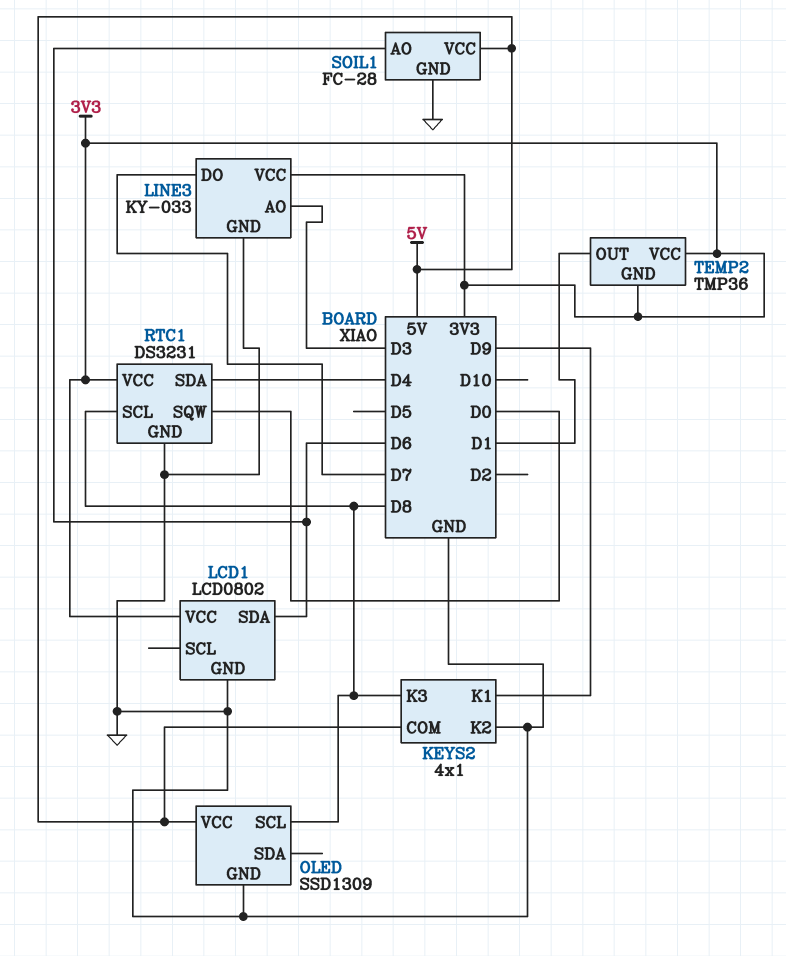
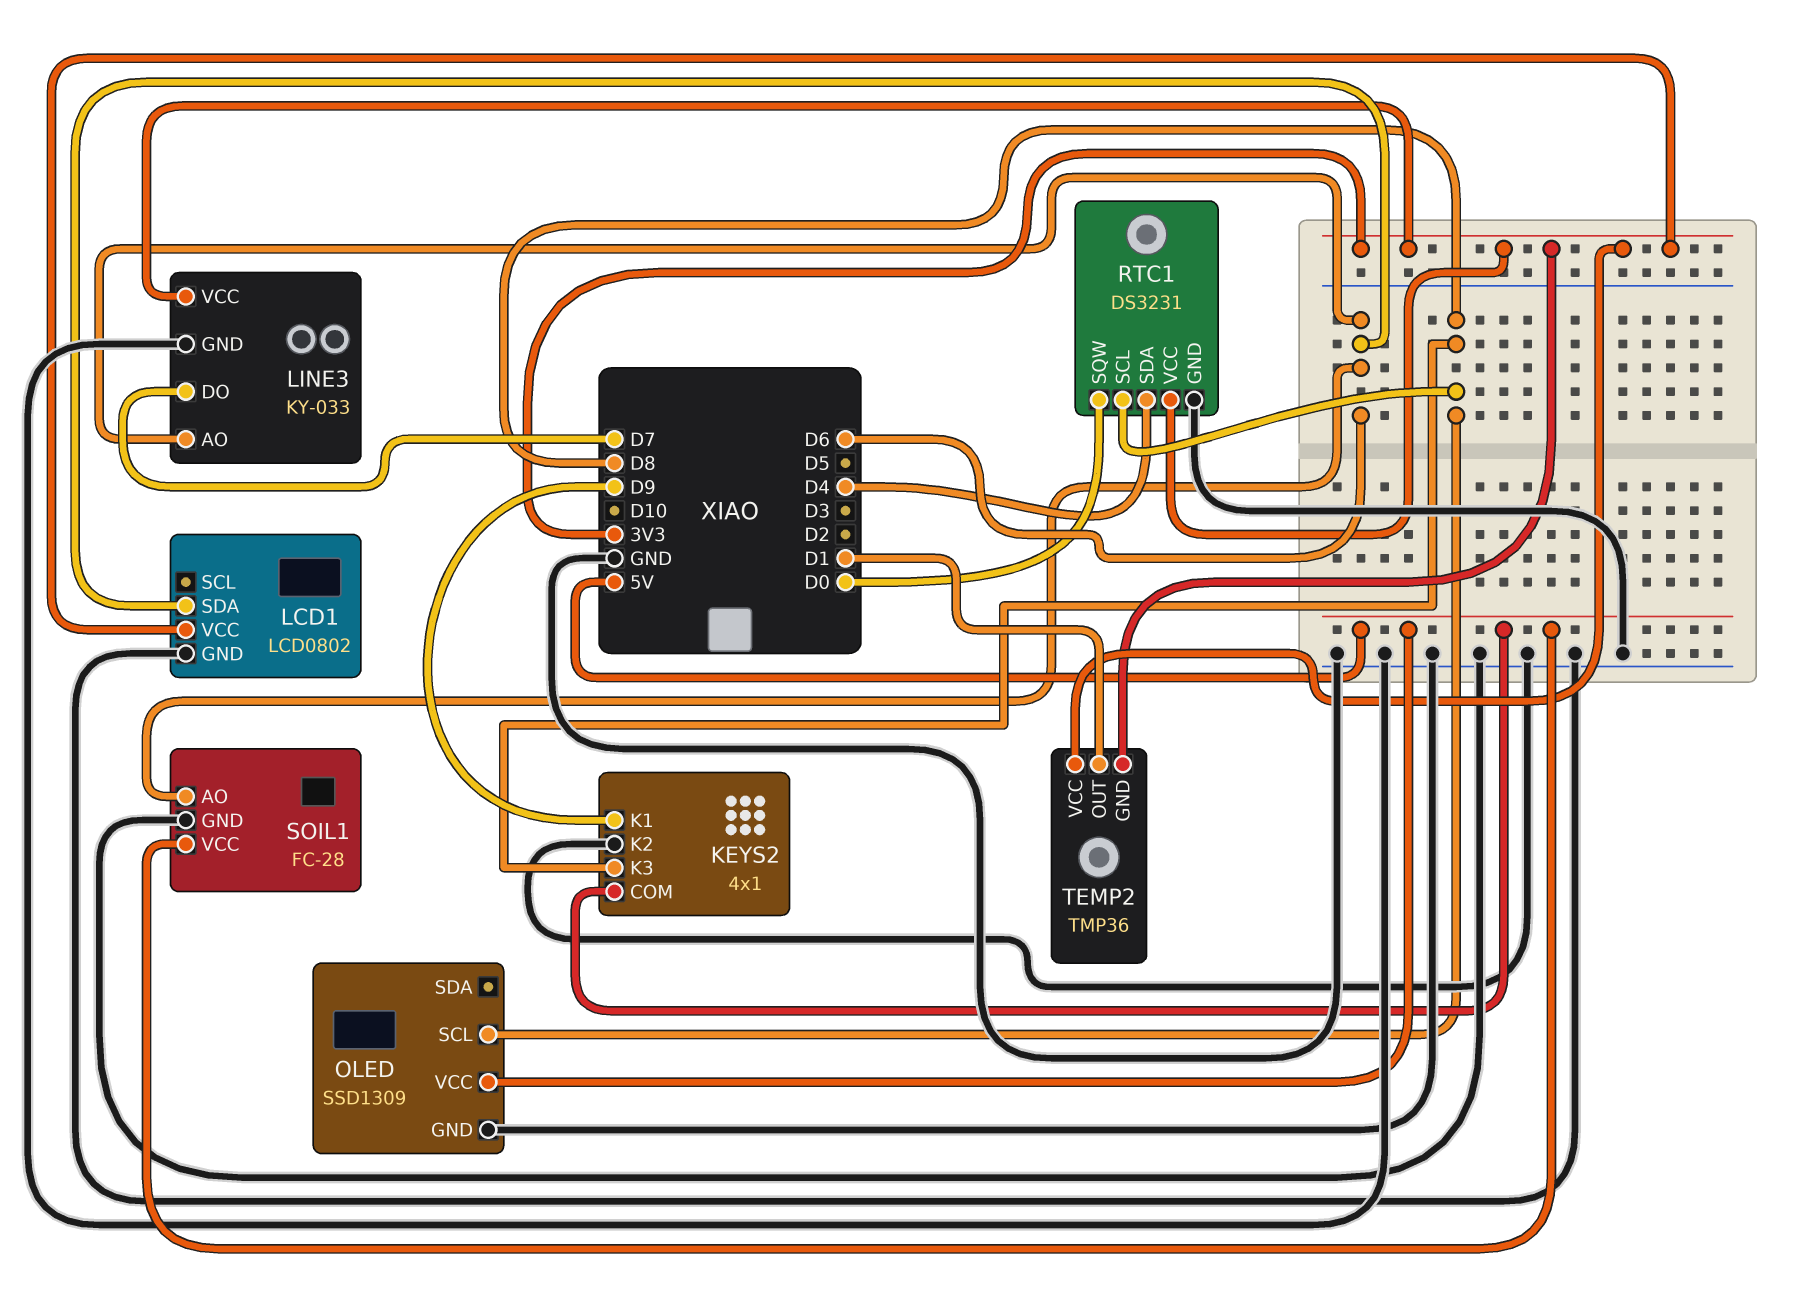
LINE3 pin AO: D3 -> D6

